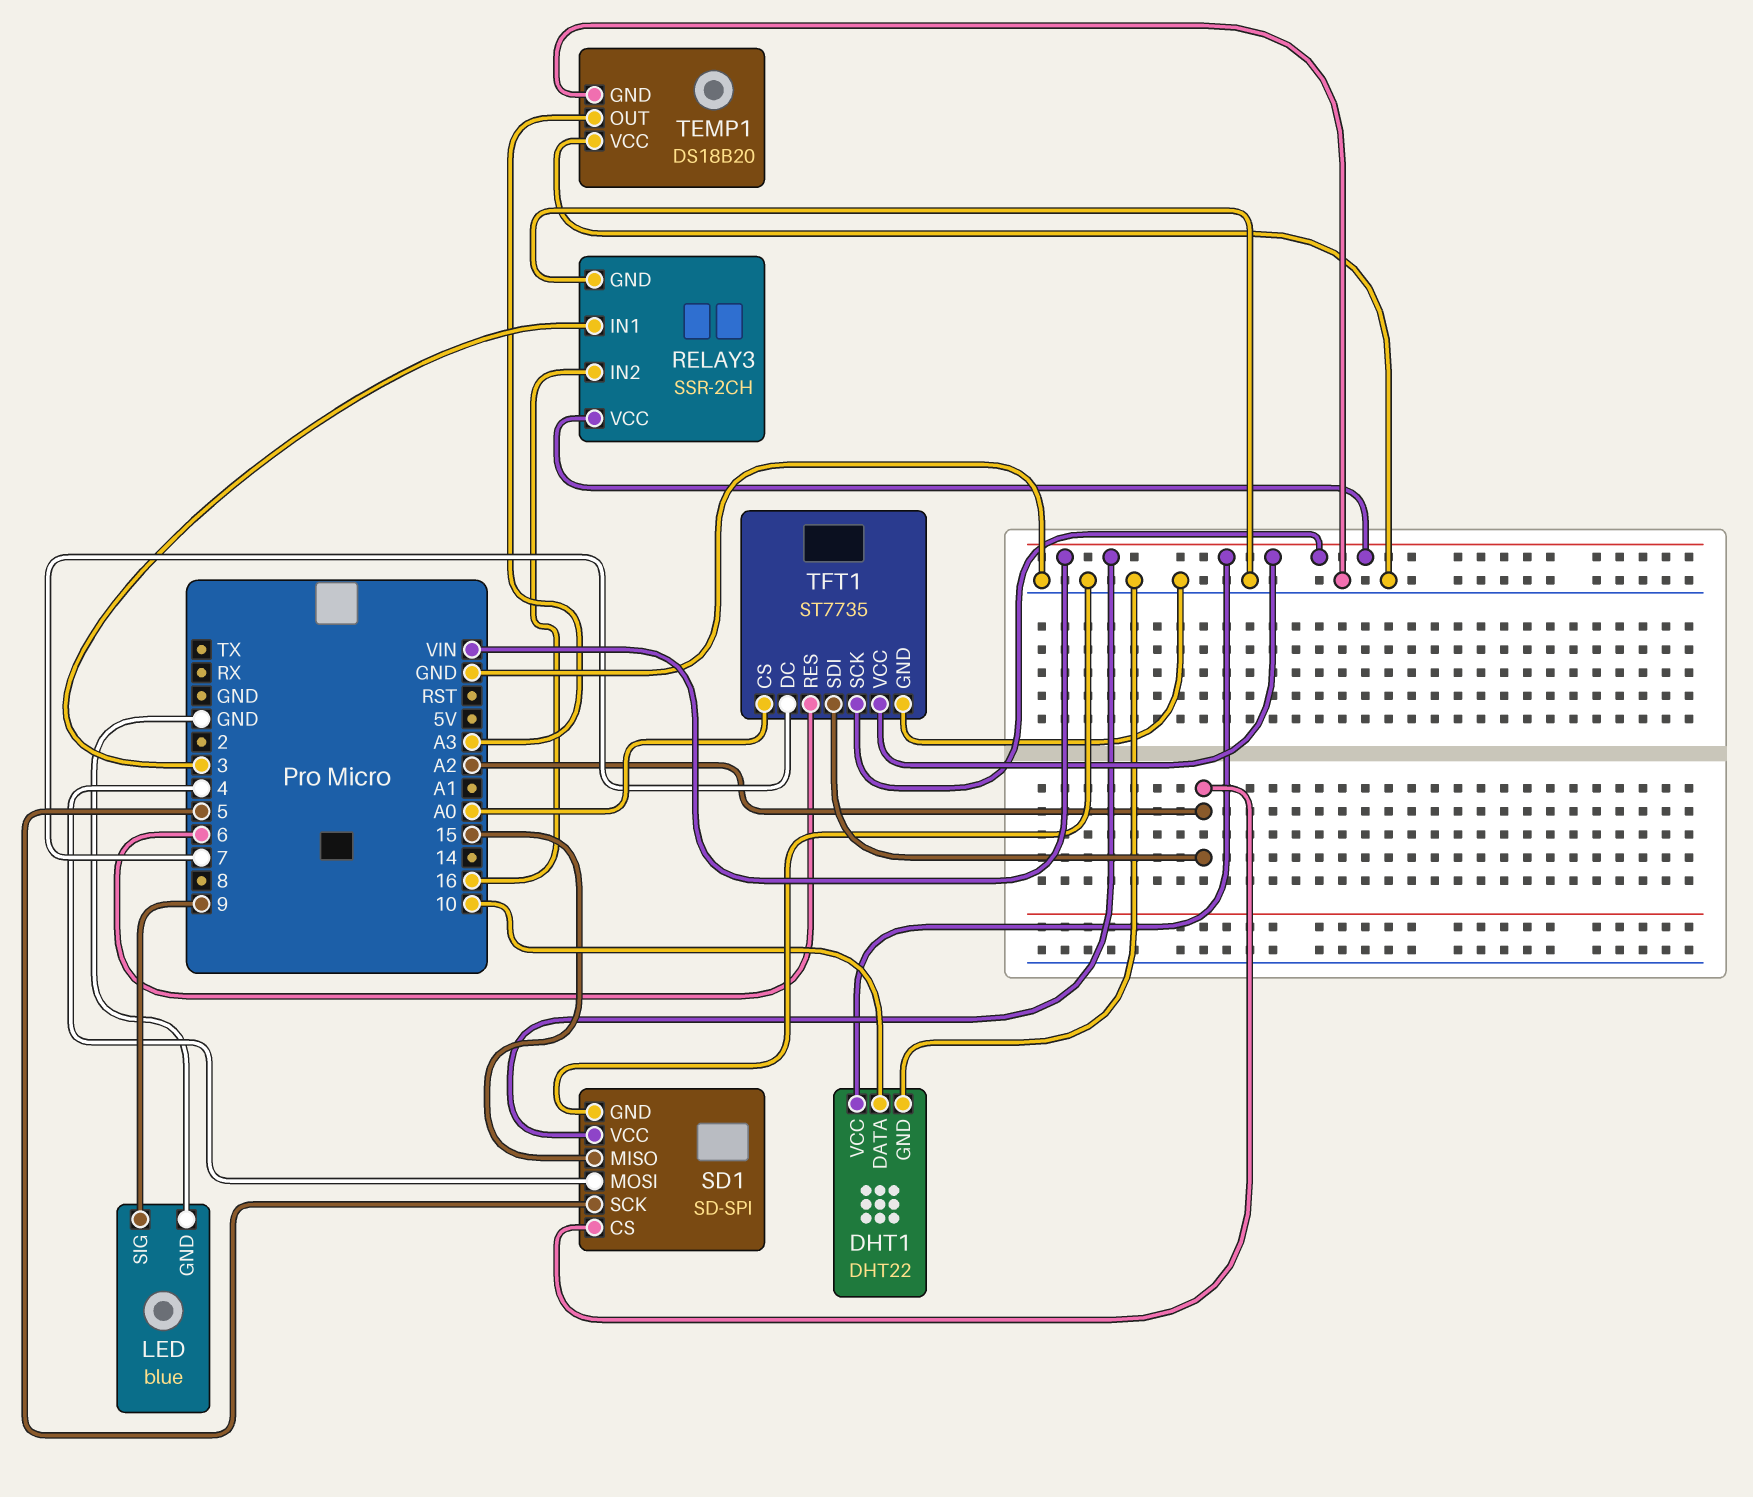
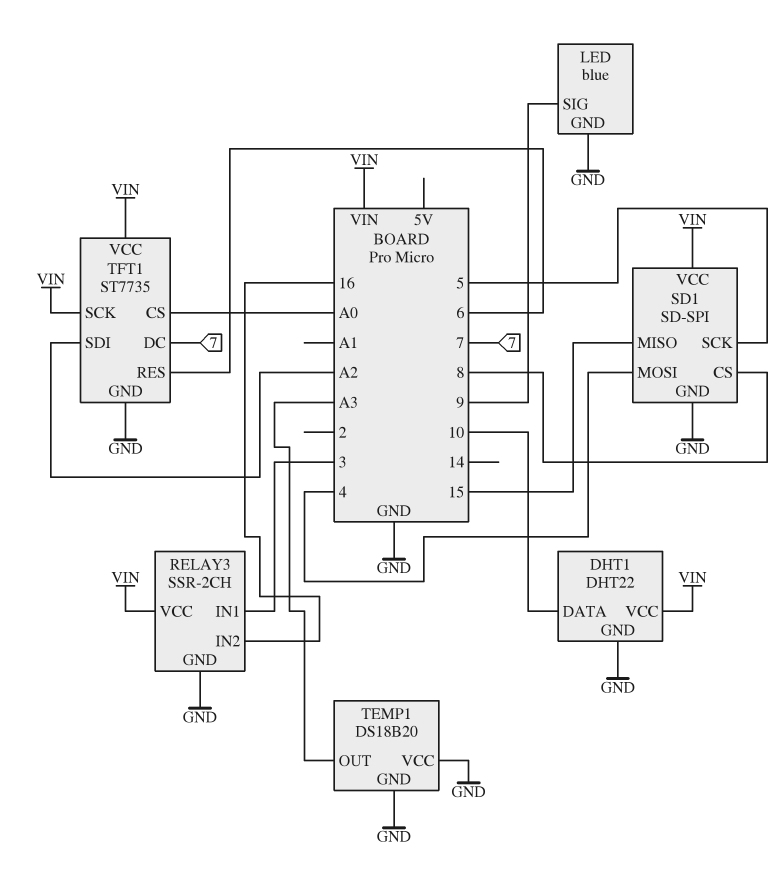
SD1 pin CS: A2 -> 8

